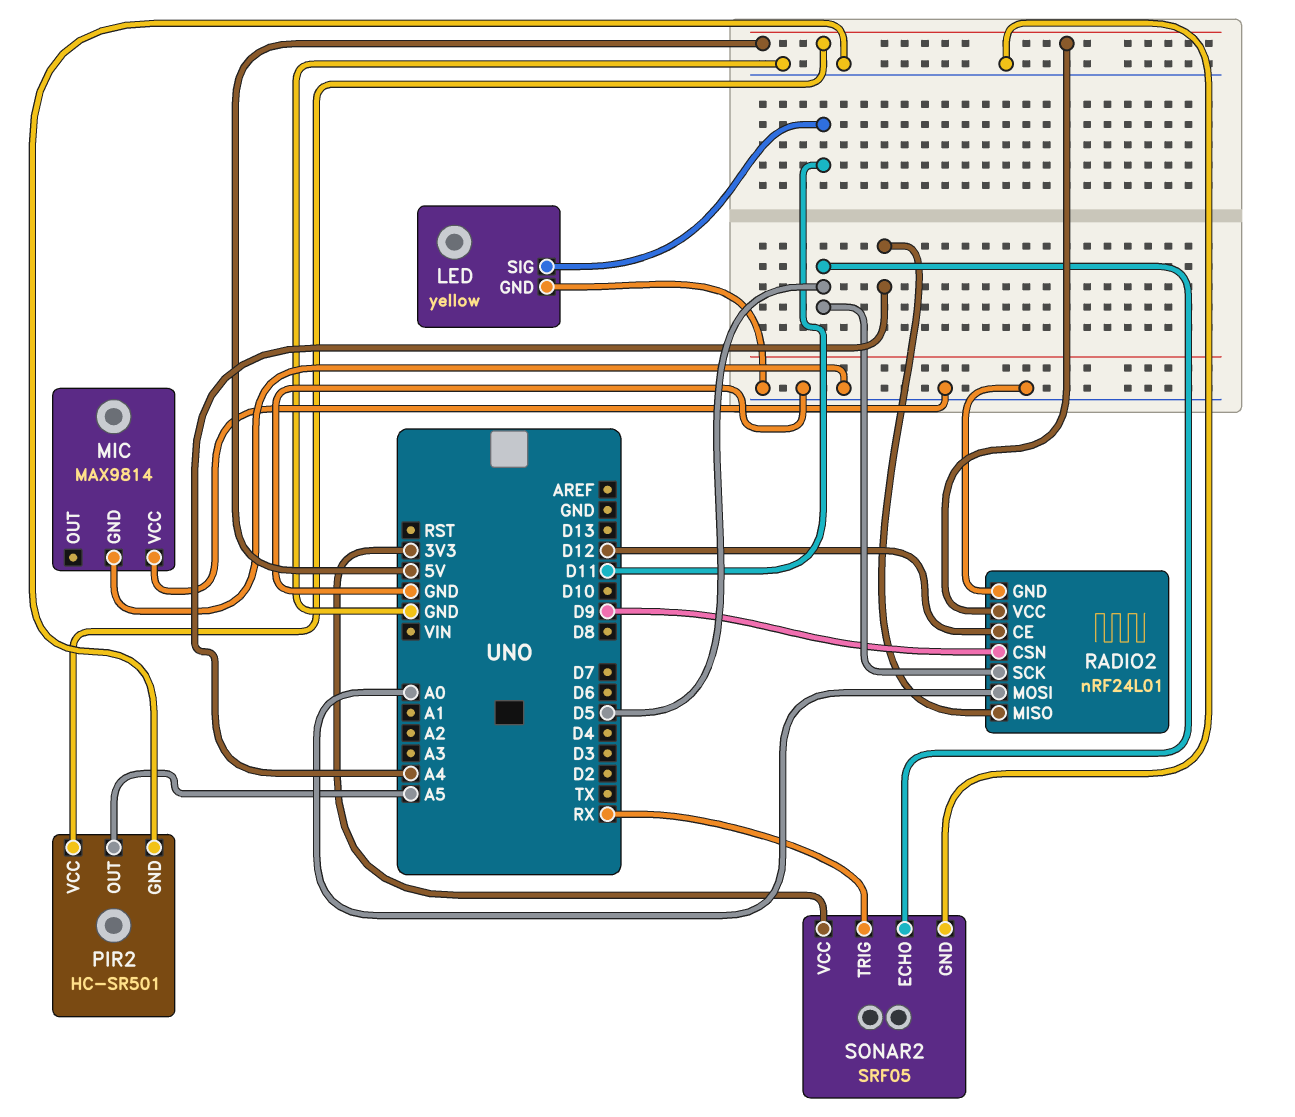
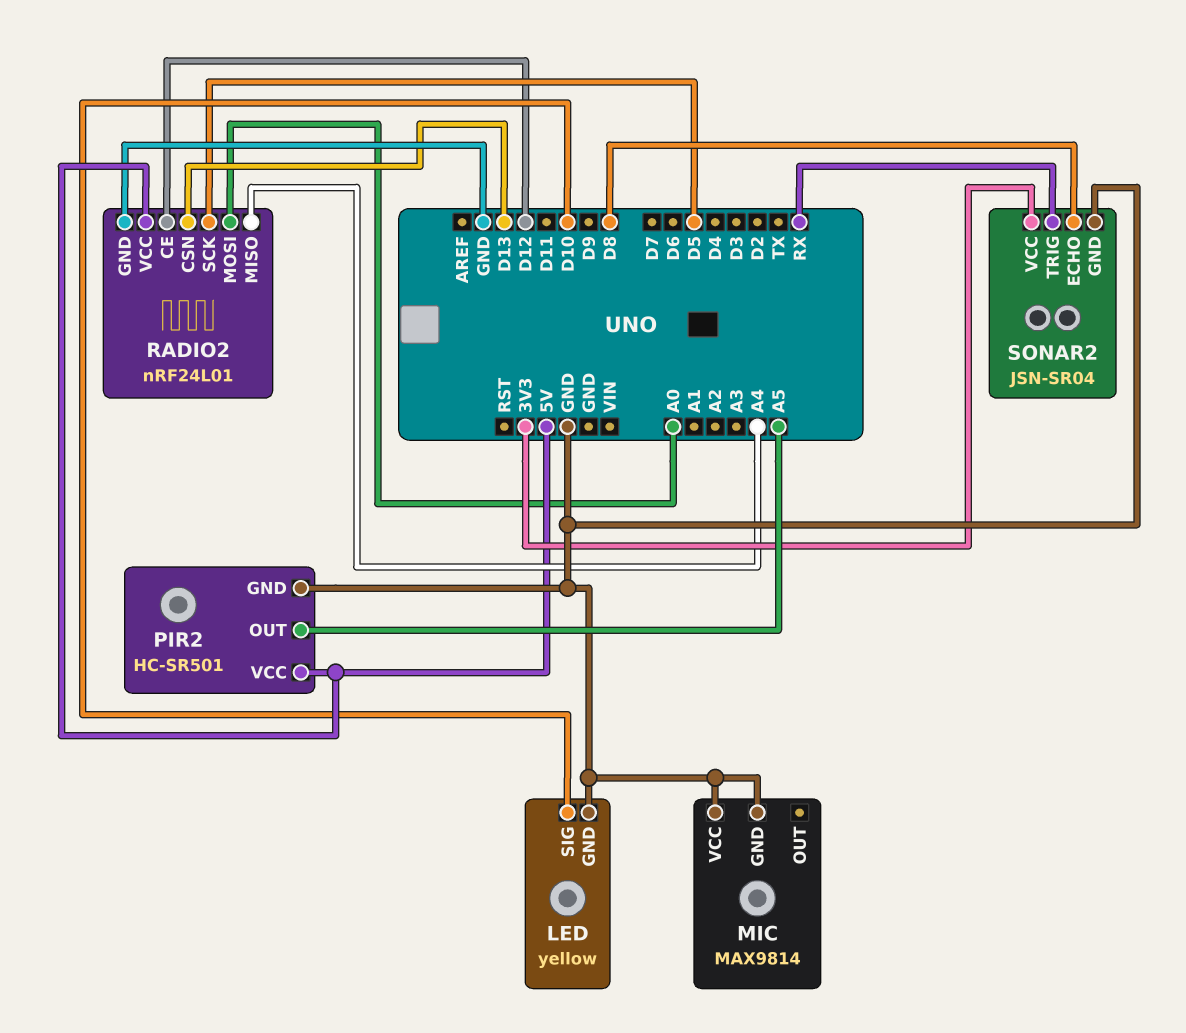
LED pin SIG: D11 -> D10
RADIO2 pin CSN: D9 -> D13
SONAR2: SRF05 -> JSN-SR04
SONAR2 pin ECHO: D5 -> D8

